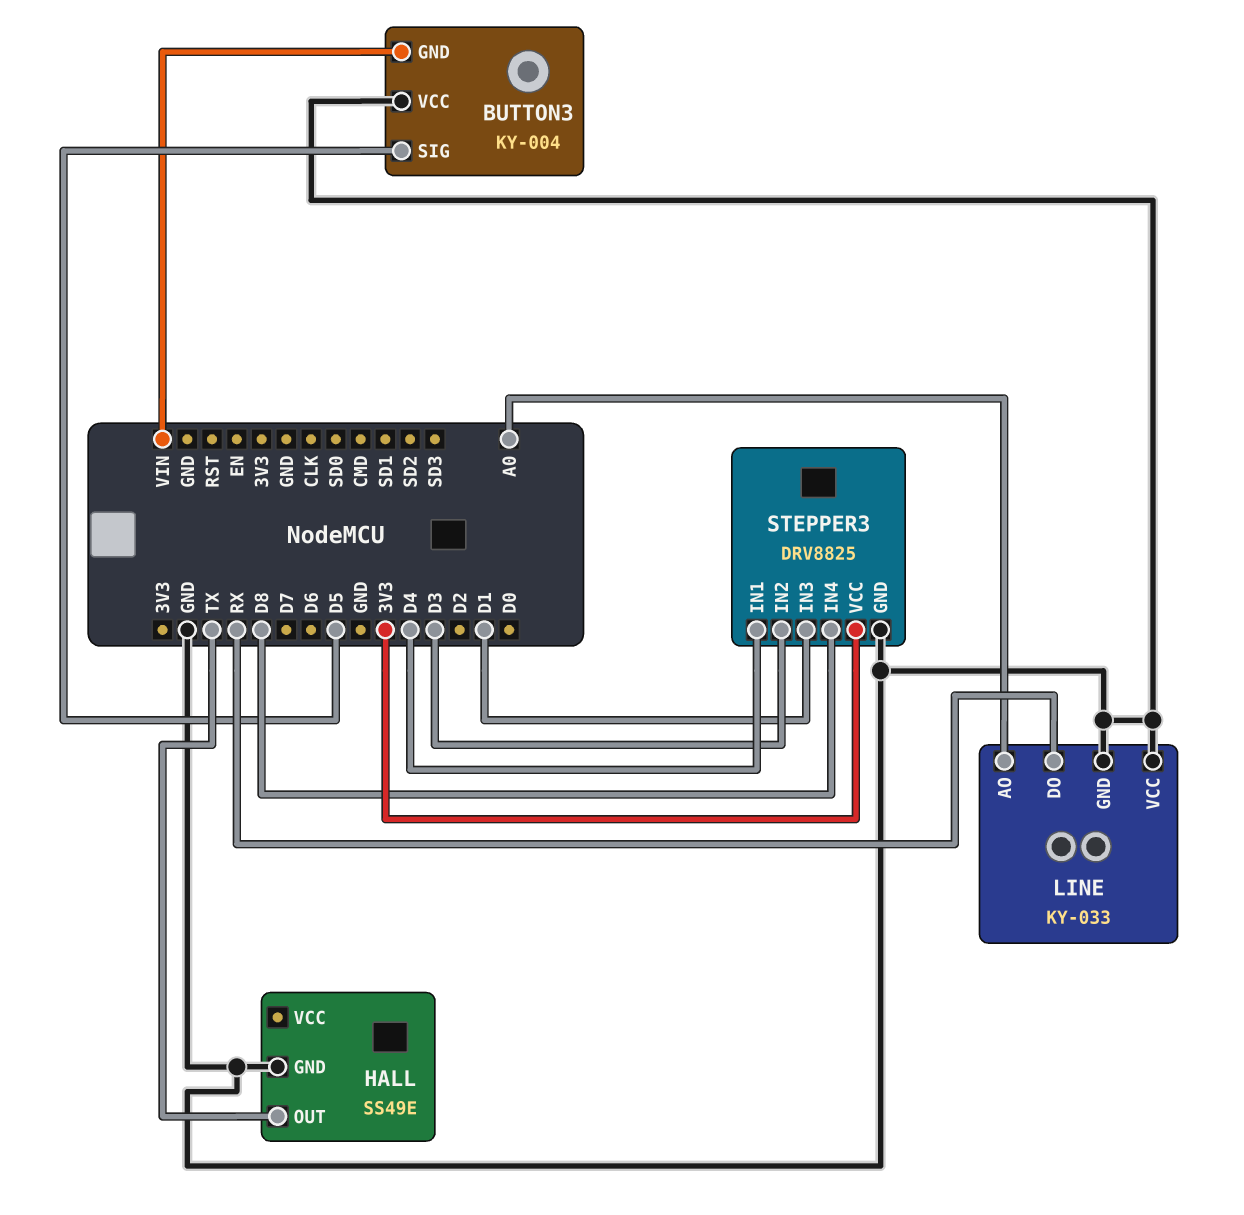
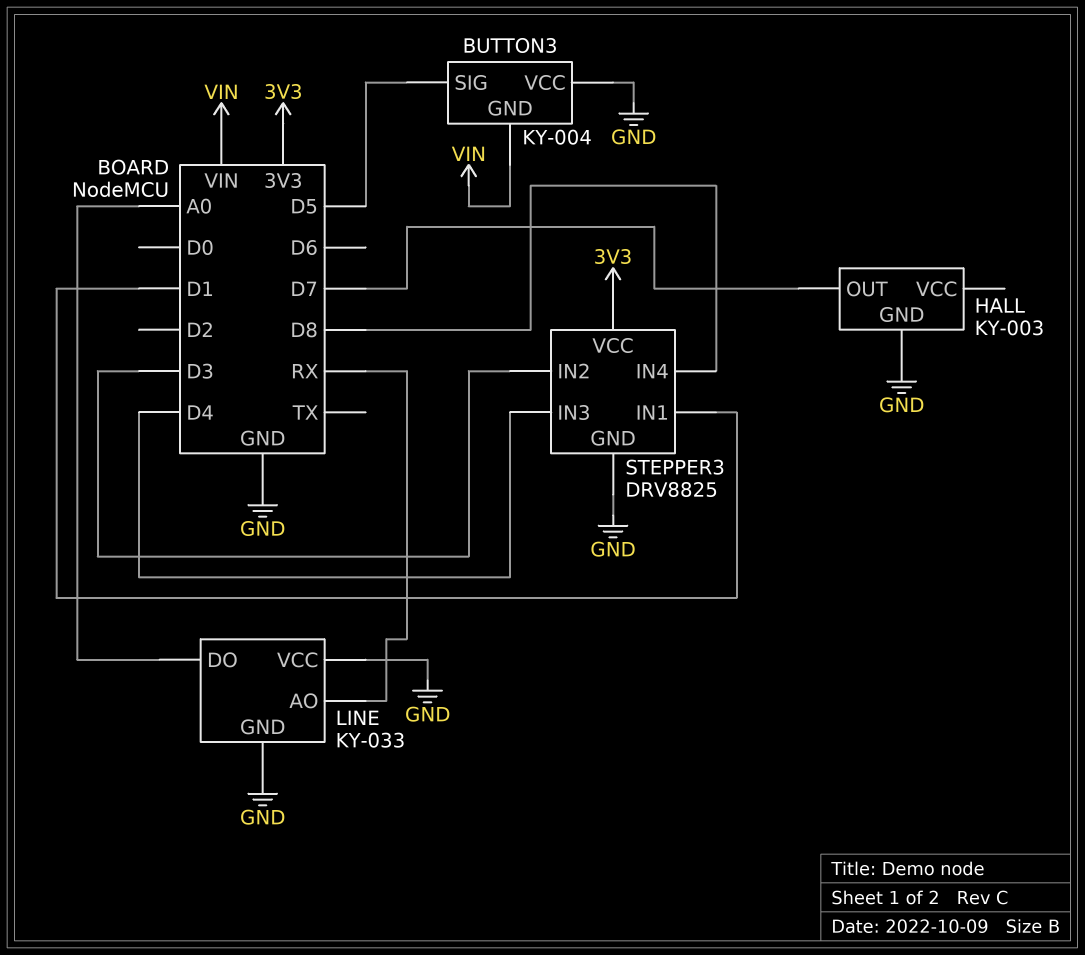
HALL: SS49E -> KY-003
HALL pin OUT: TX -> D7
LINE pin AO: A0 -> RX
LINE pin DO: RX -> A0
STEPPER3 pin IN1: D4 -> D1
STEPPER3 pin IN3: D1 -> D4

